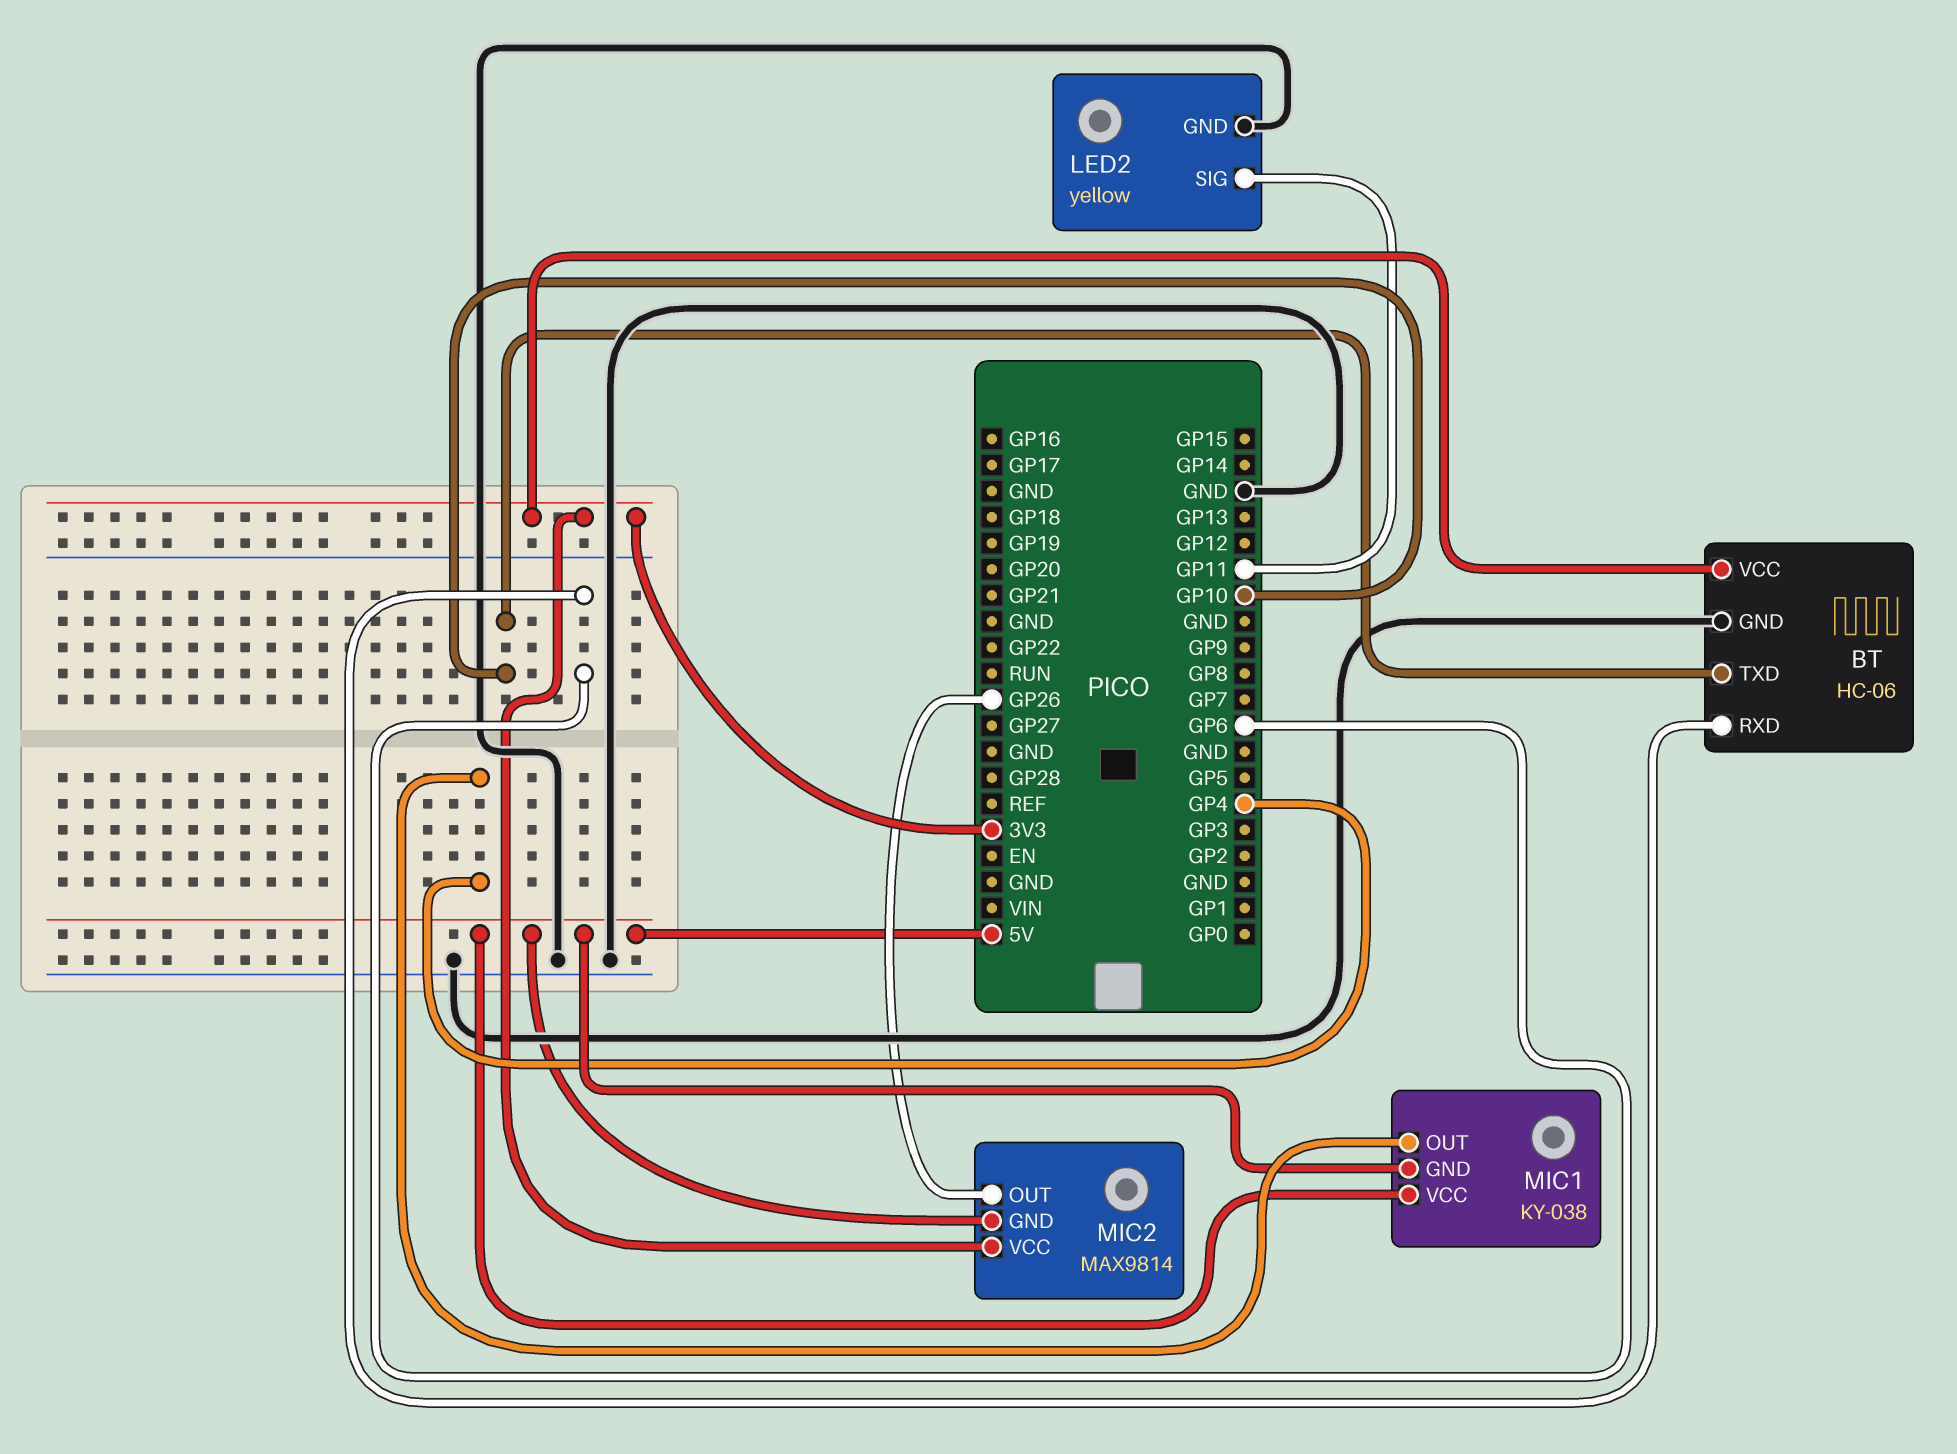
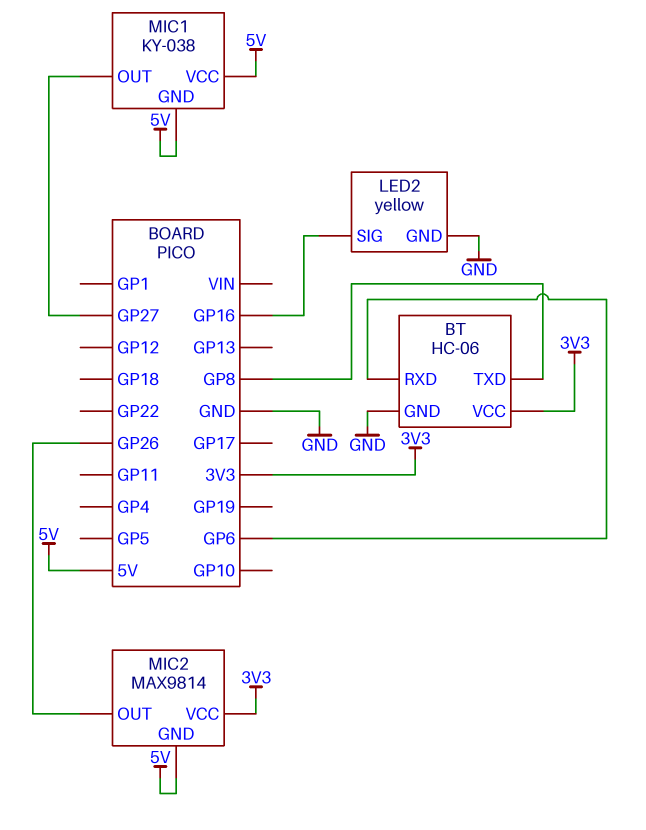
BT pin TXD: GP10 -> GP8
LED2 pin SIG: GP11 -> GP16
MIC1 pin OUT: GP4 -> GP27

